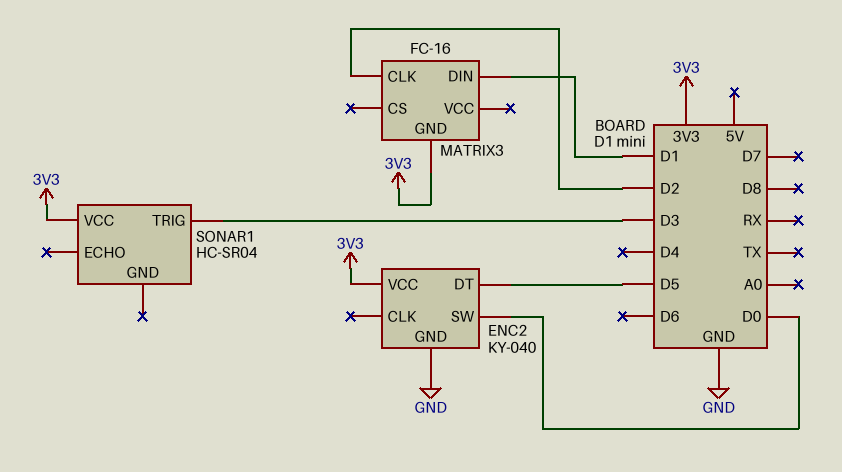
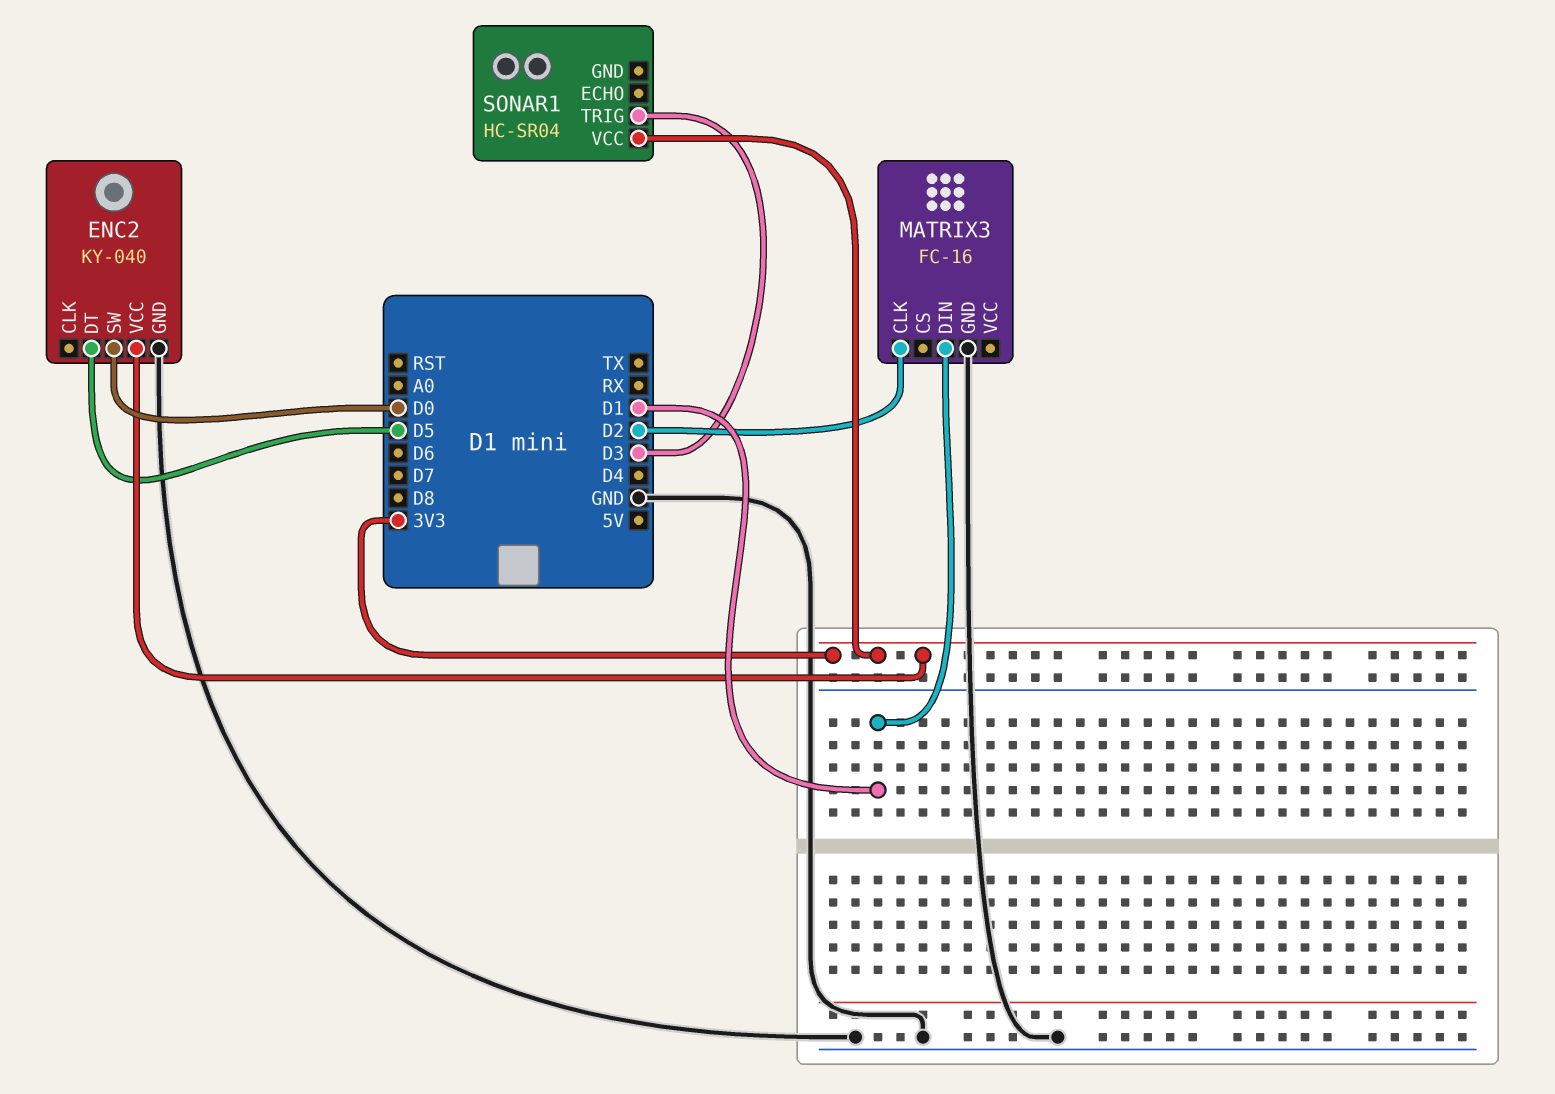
MATRIX3 pin GND: 3V3 -> GND

